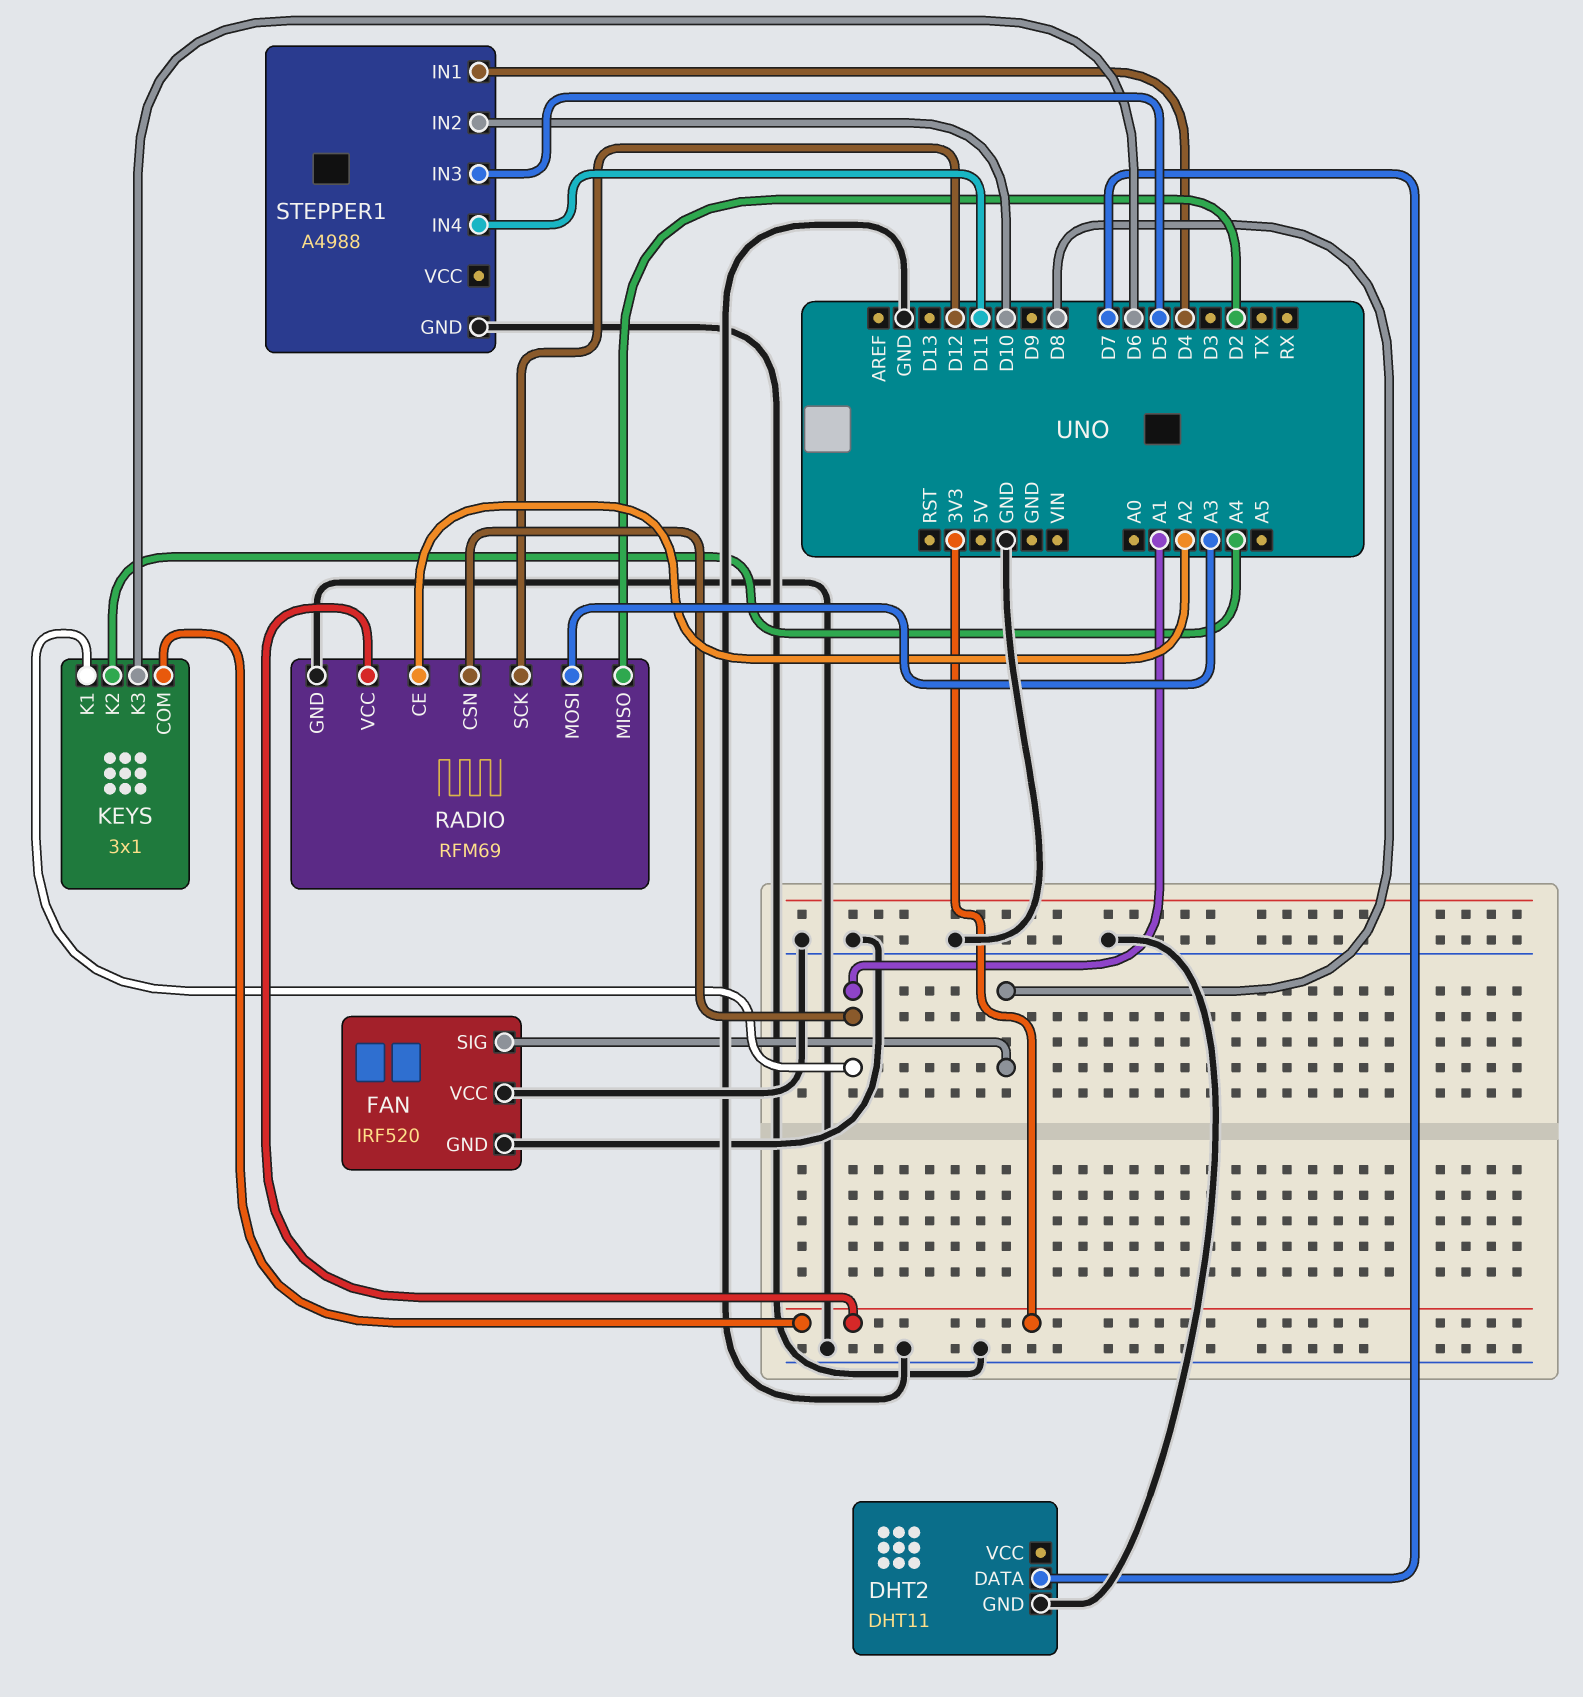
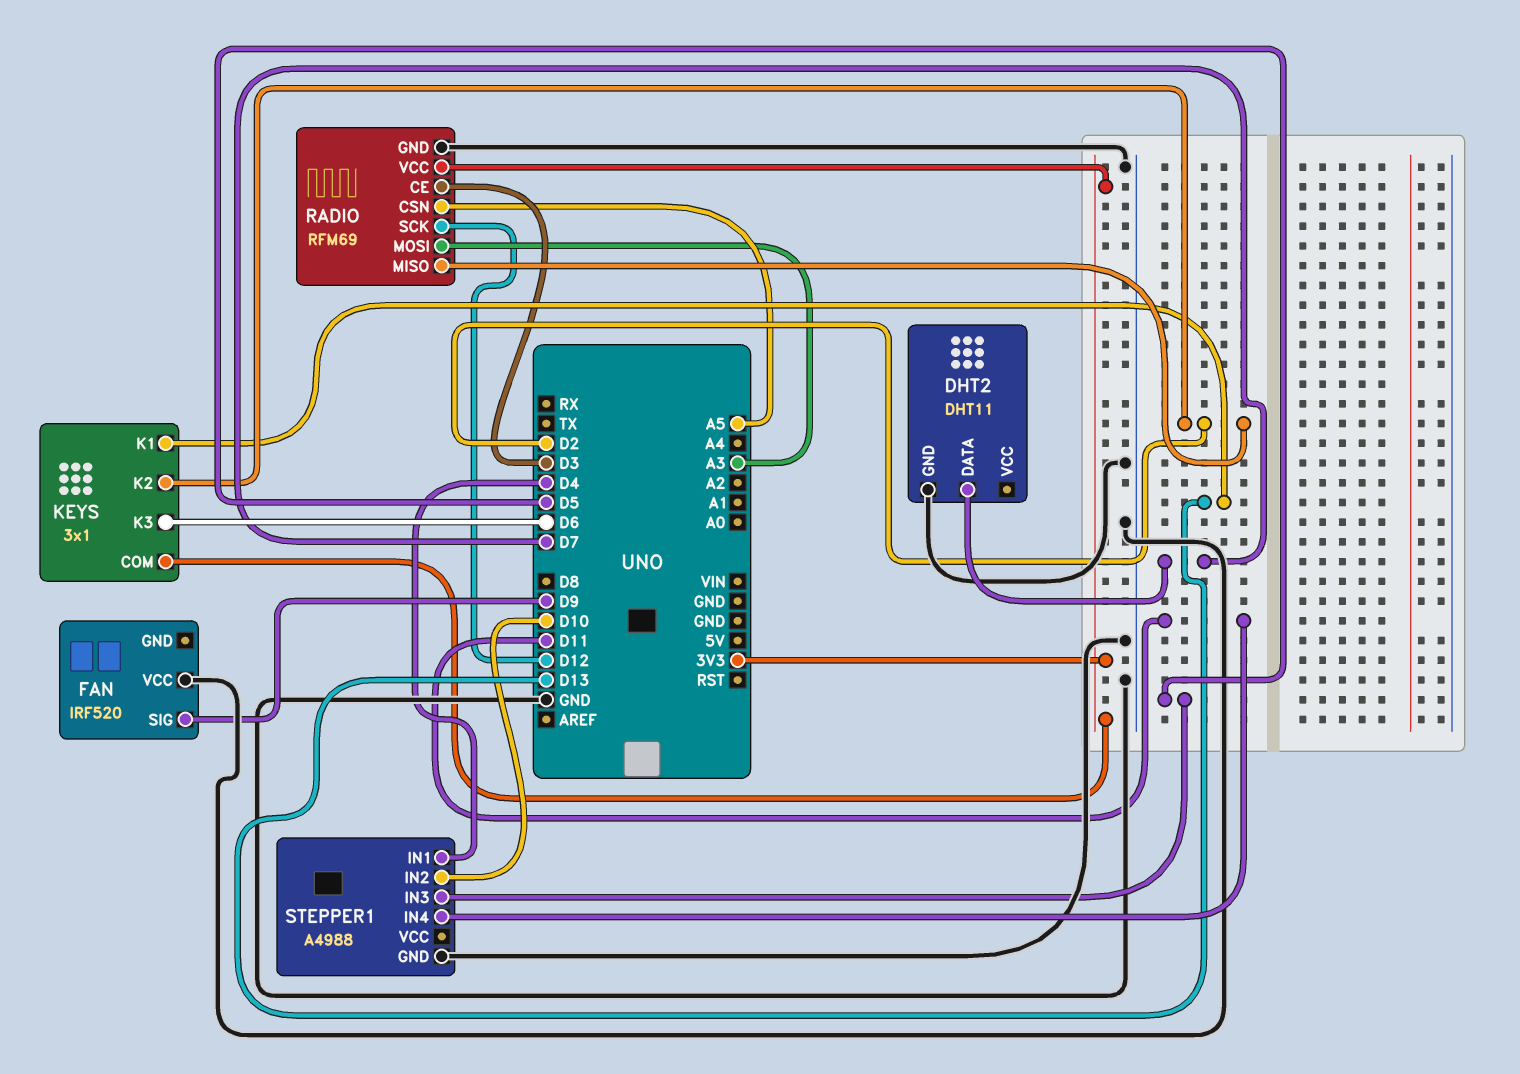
FAN pin GND: GND -> none
FAN pin SIG: D8 -> D9
KEYS pin K1: A1 -> D13
KEYS pin K2: A4 -> D2
RADIO pin CE: A2 -> D3
RADIO pin CSN: A1 -> A5

